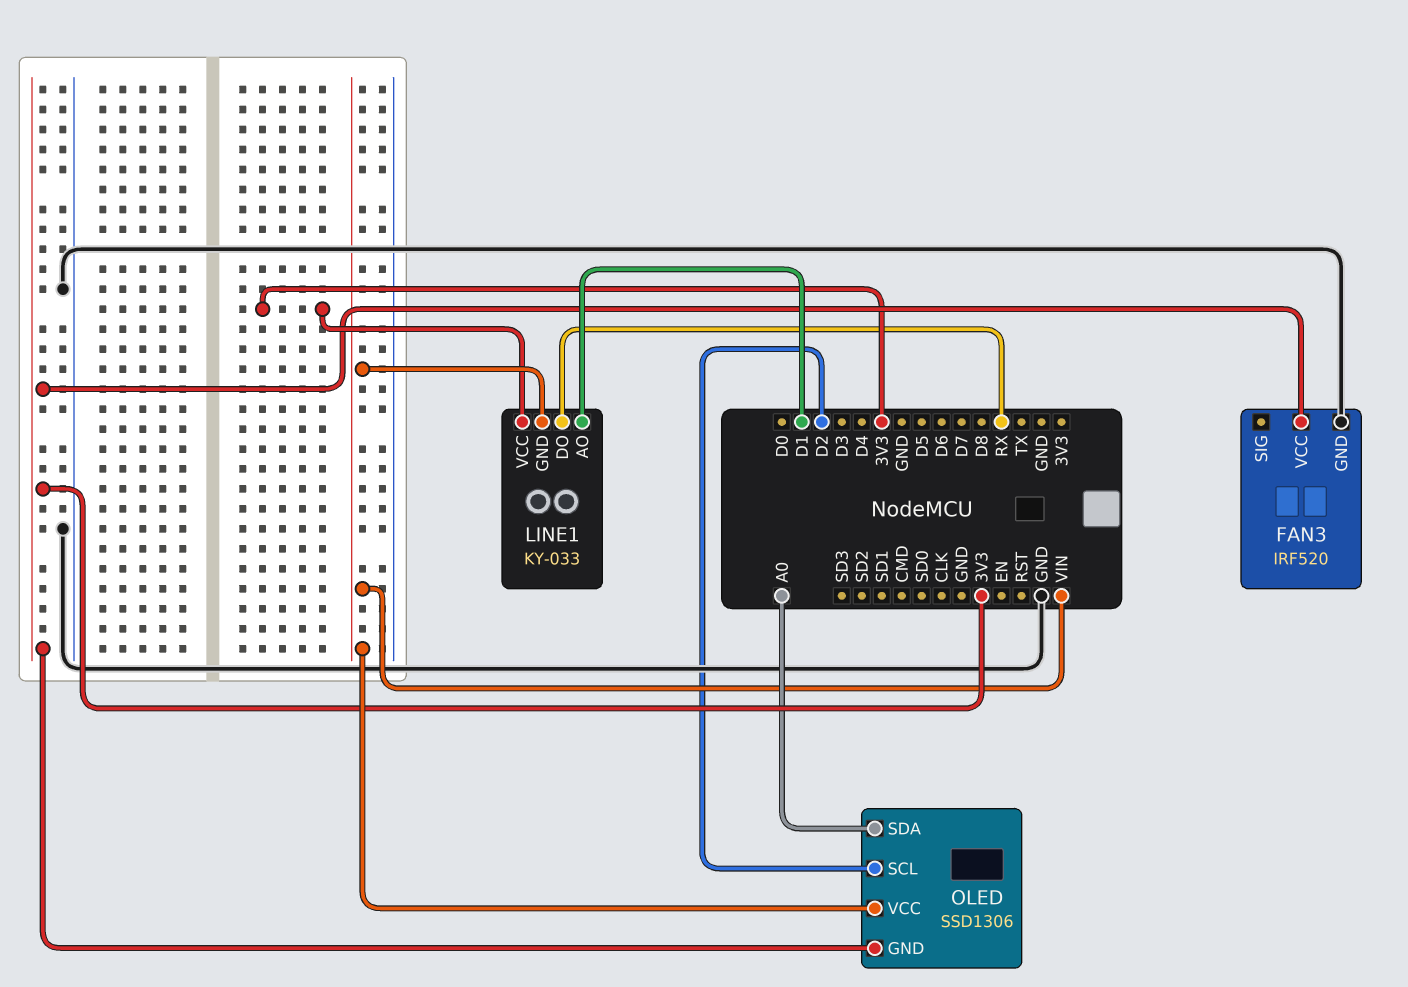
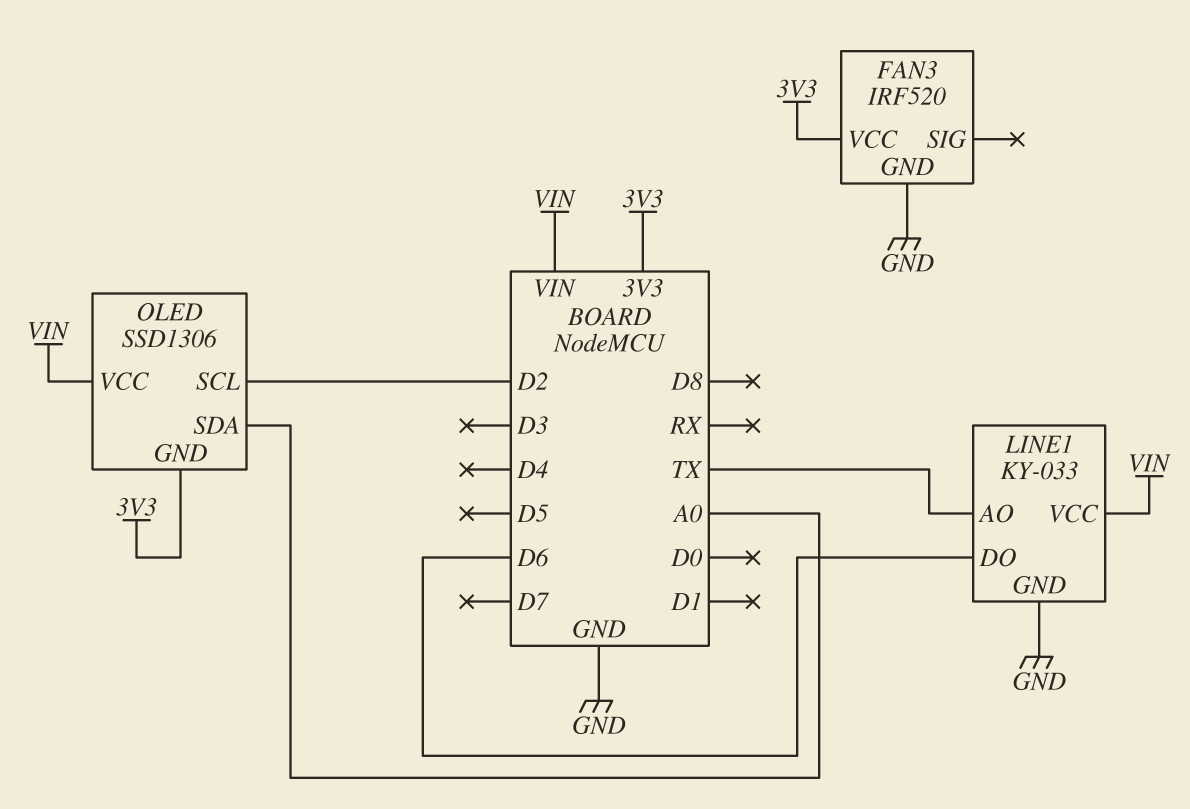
LINE1 pin AO: D1 -> TX
LINE1 pin DO: RX -> D6
LINE1 pin GND: VIN -> GND
LINE1 pin VCC: 3V3 -> VIN

